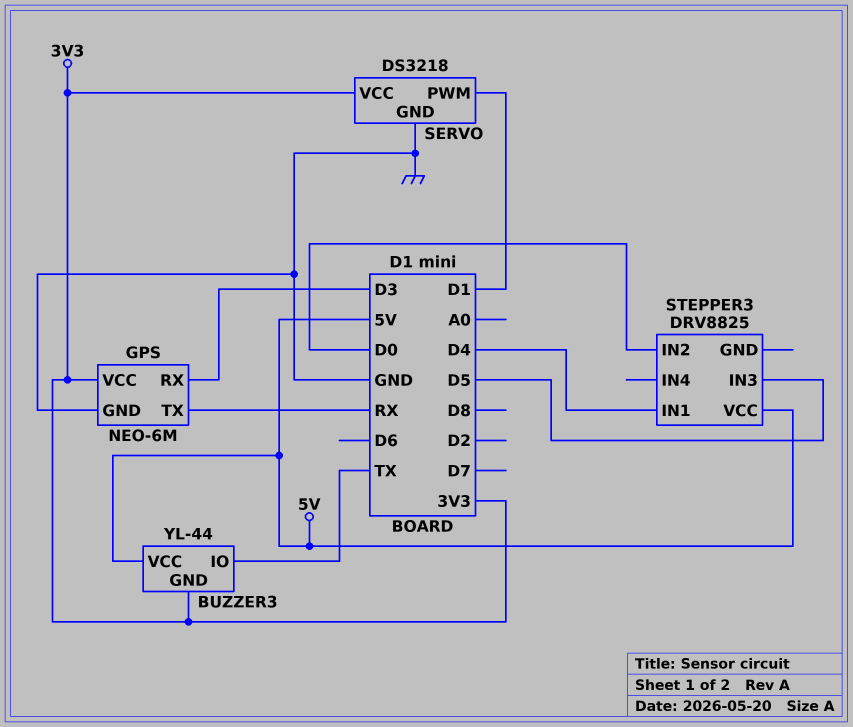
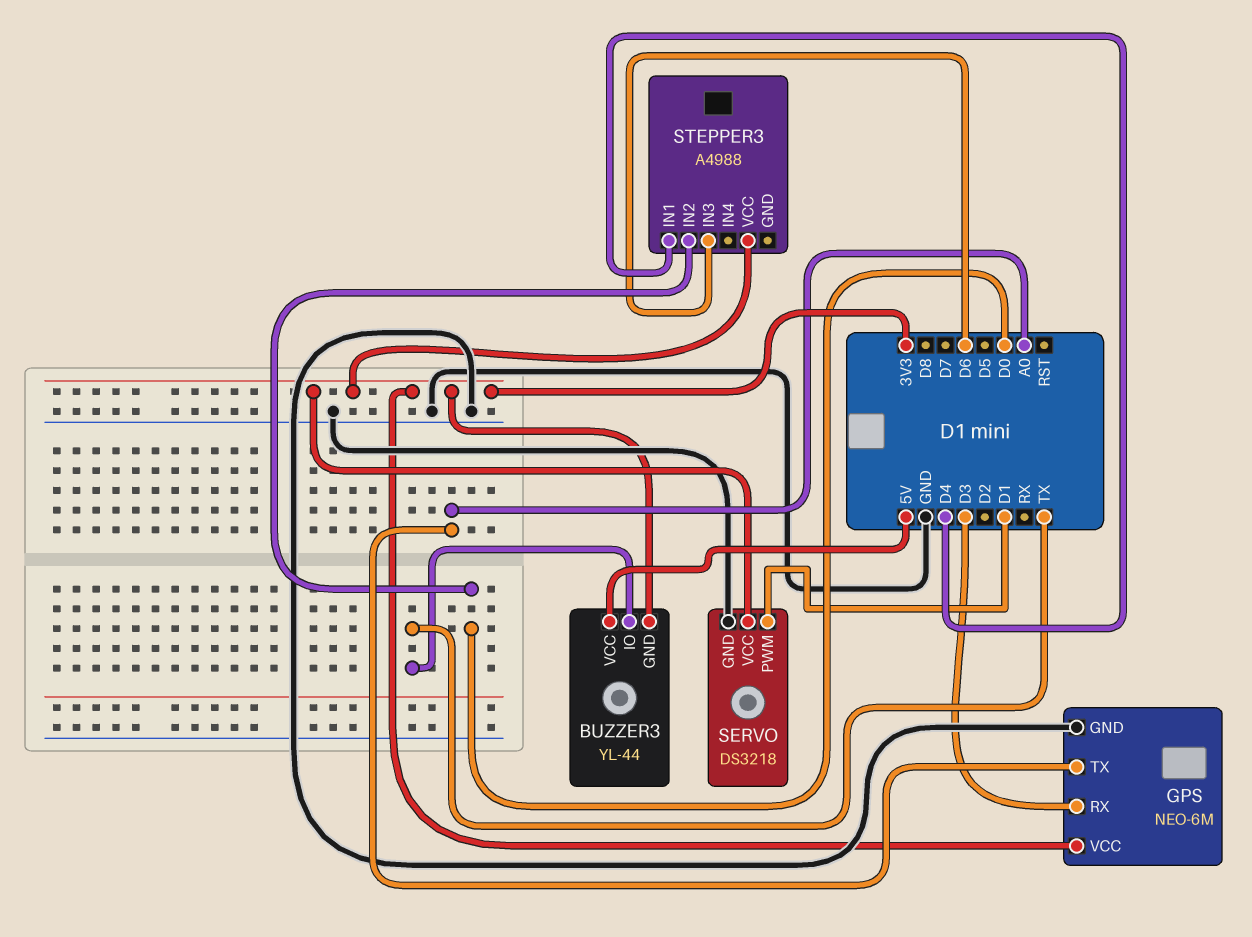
GPS pin TX: RX -> A0
STEPPER3: DRV8825 -> A4988
STEPPER3 pin IN3: D5 -> D6
STEPPER3 pin VCC: 5V -> 3V3

